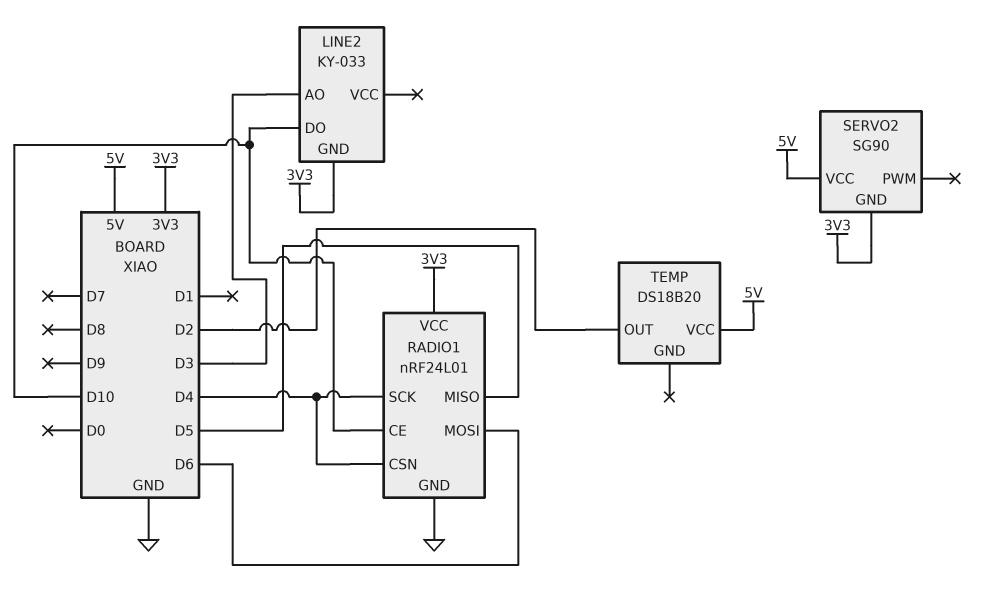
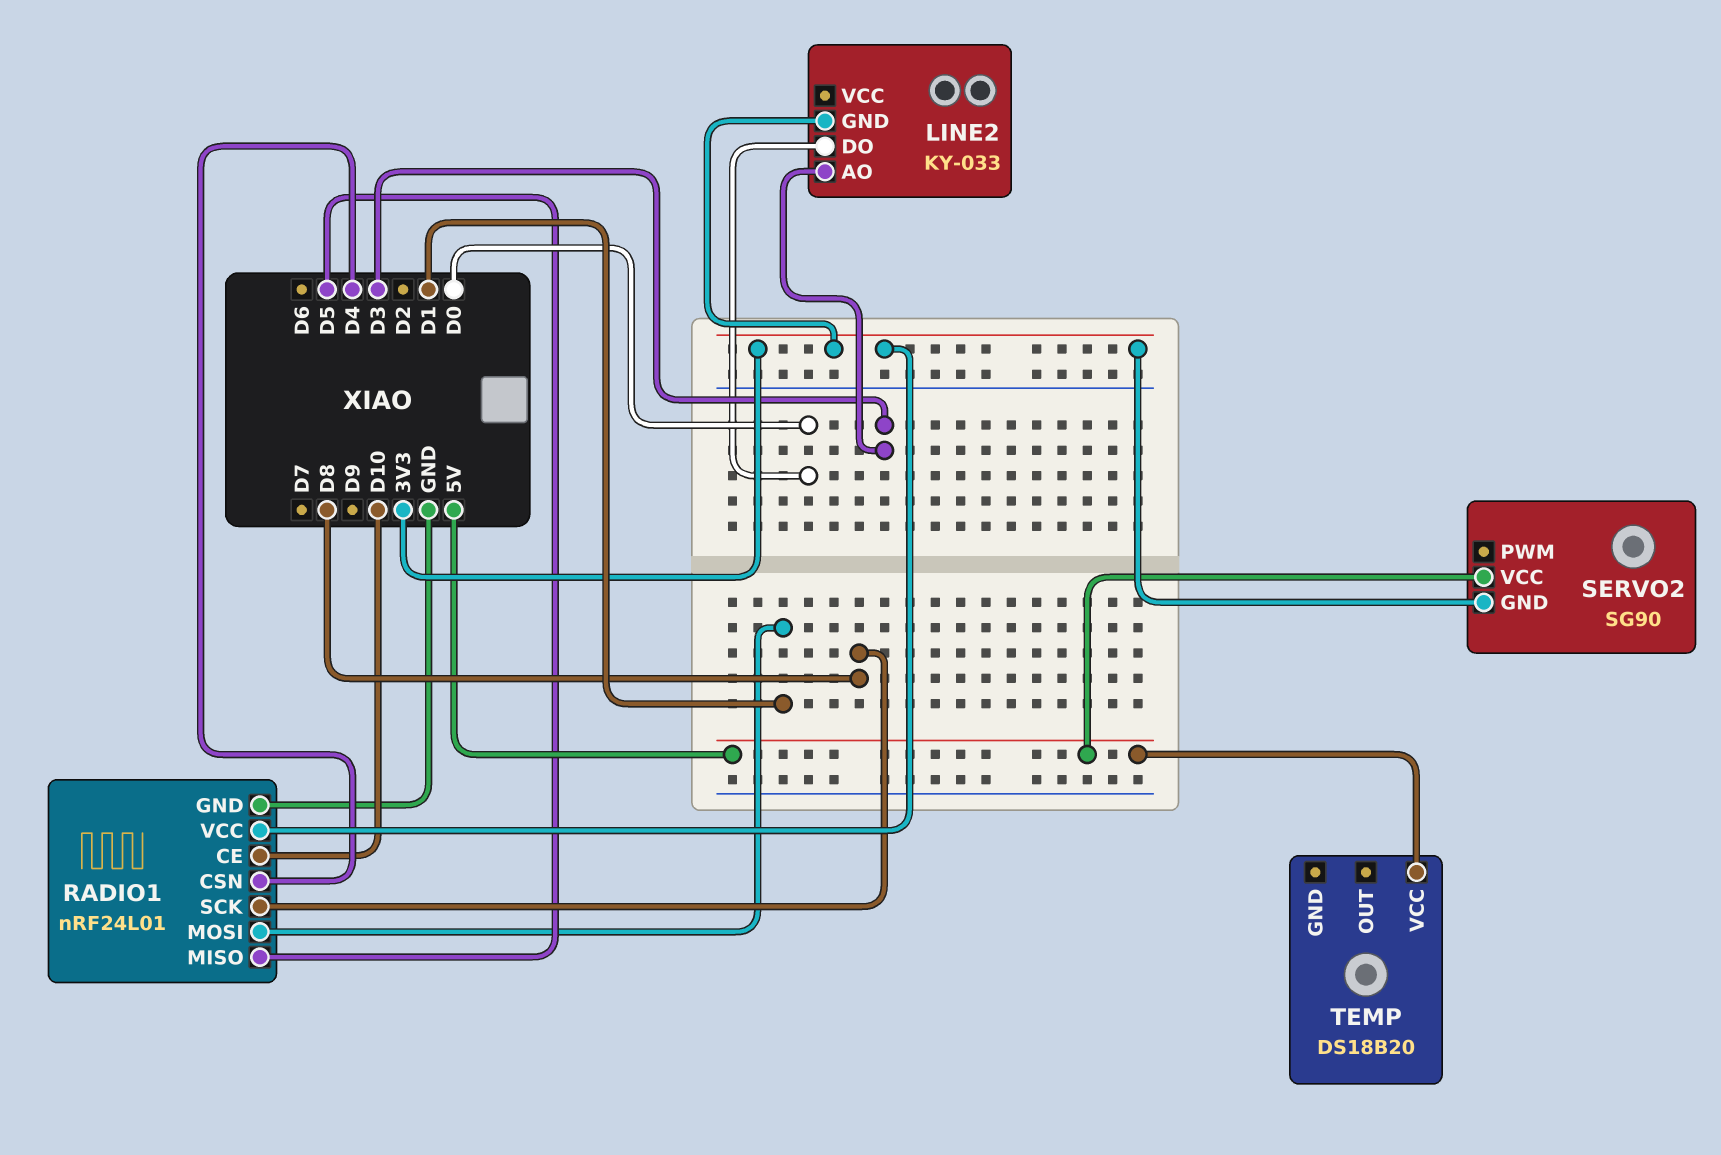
LINE2 pin DO: D10 -> D0
RADIO1 pin MOSI: D6 -> D1
RADIO1 pin SCK: D4 -> D8
TEMP pin OUT: D2 -> none

